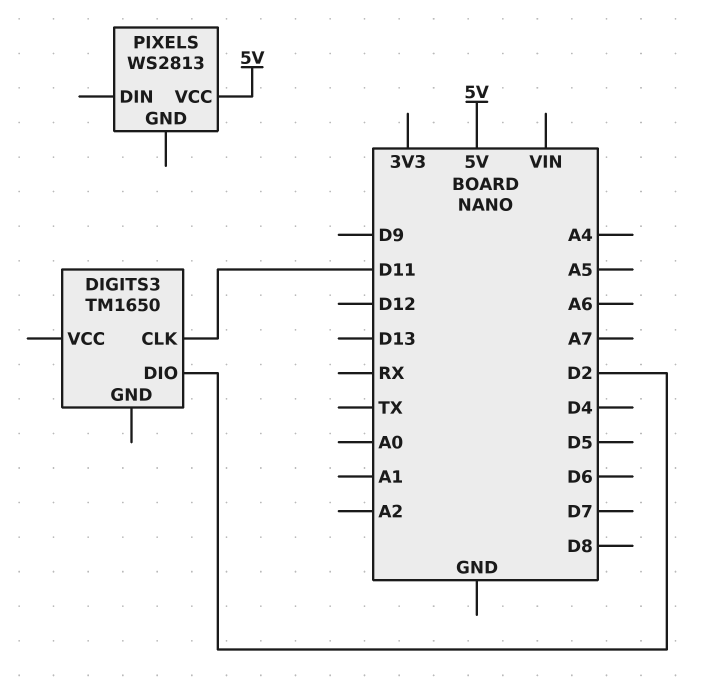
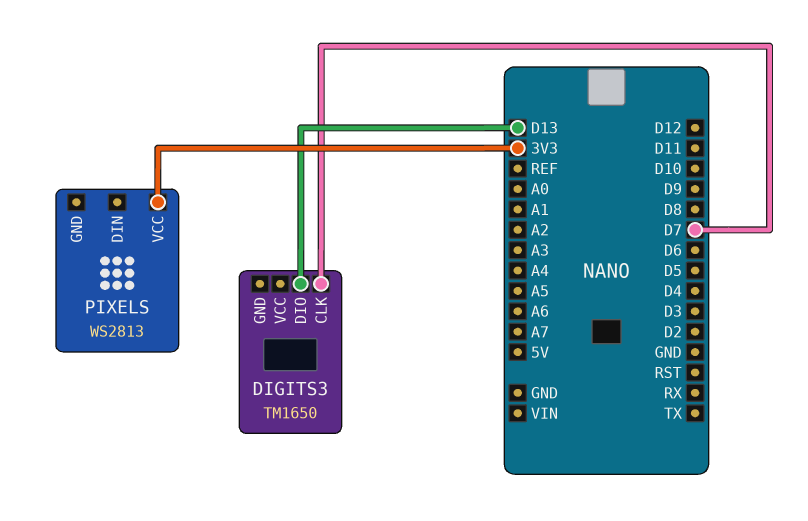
DIGITS3 pin CLK: D11 -> D7
DIGITS3 pin DIO: D2 -> D13
PIXELS pin VCC: 5V -> 3V3

